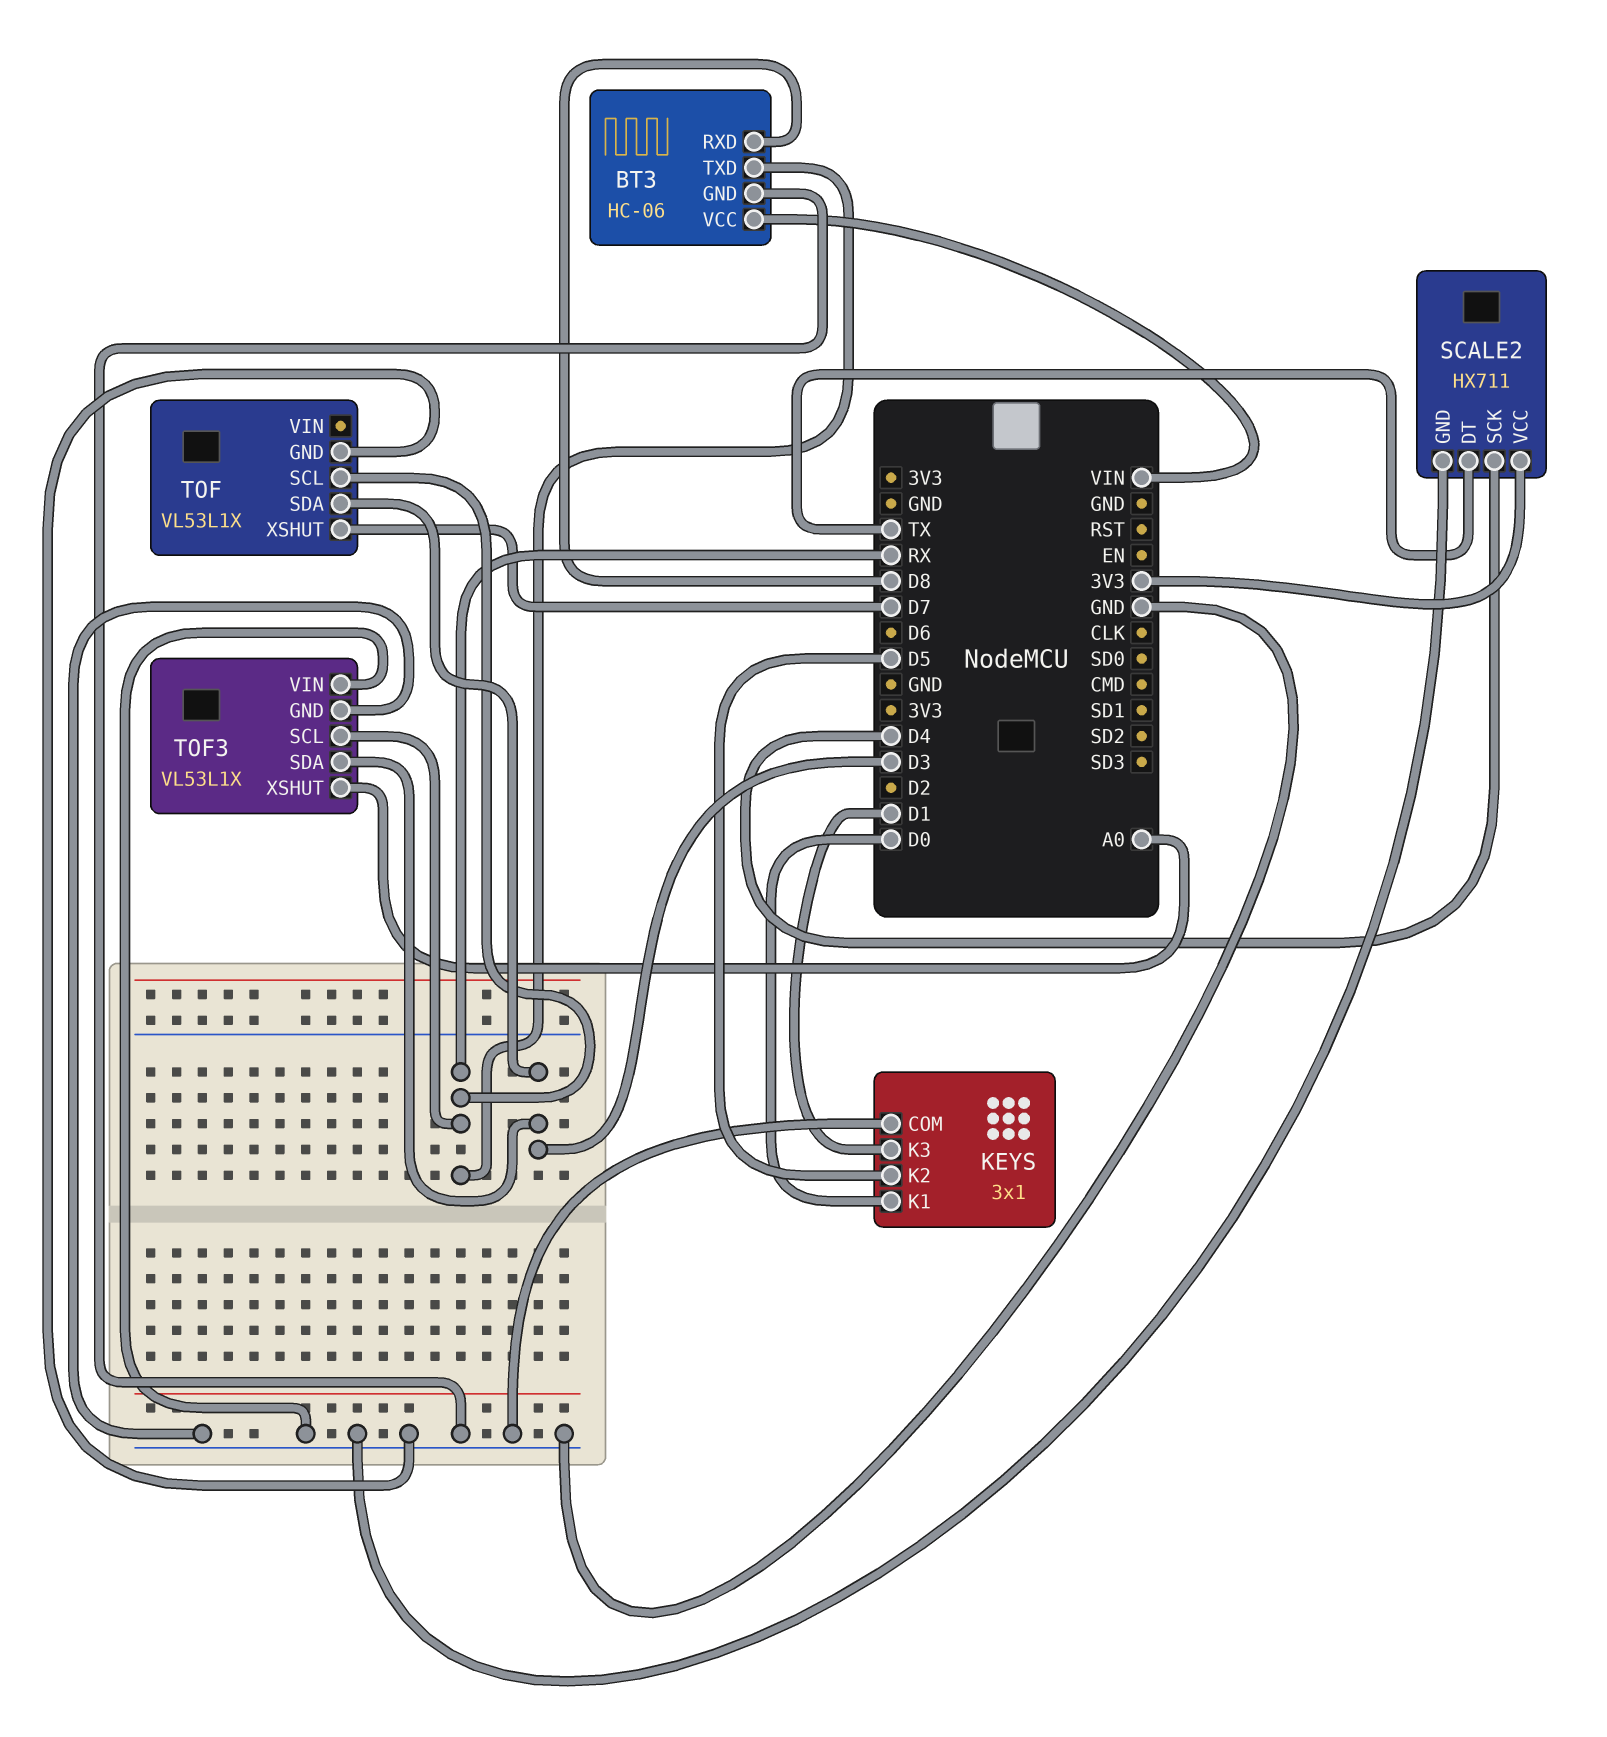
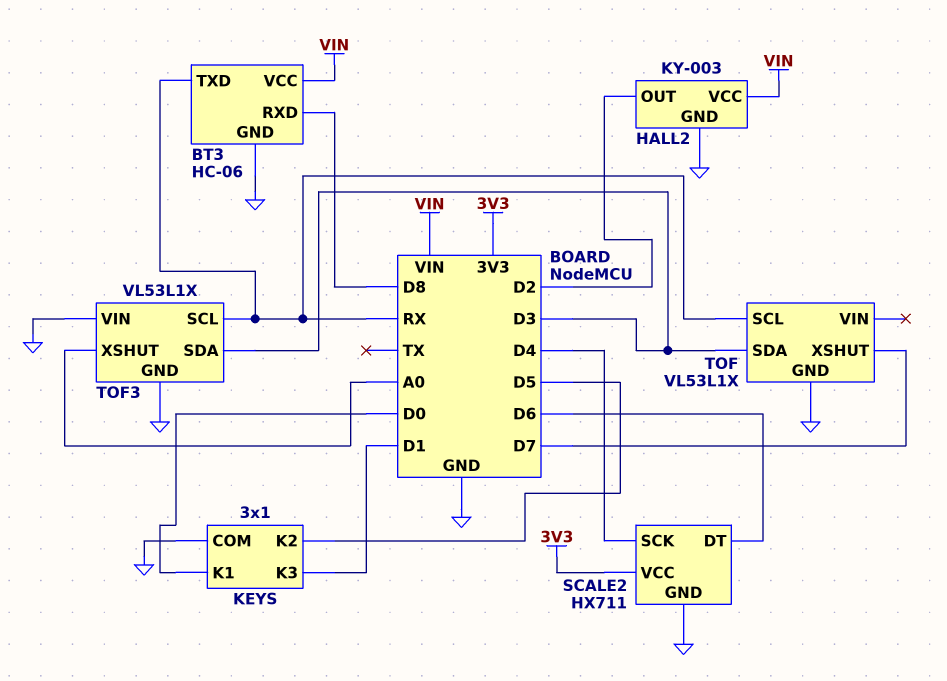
HALL2: none -> KY-003
HALL2 pin GND: none -> GND
HALL2 pin OUT: none -> D2
HALL2 pin VCC: none -> VIN
SCALE2 pin DT: TX -> D6

